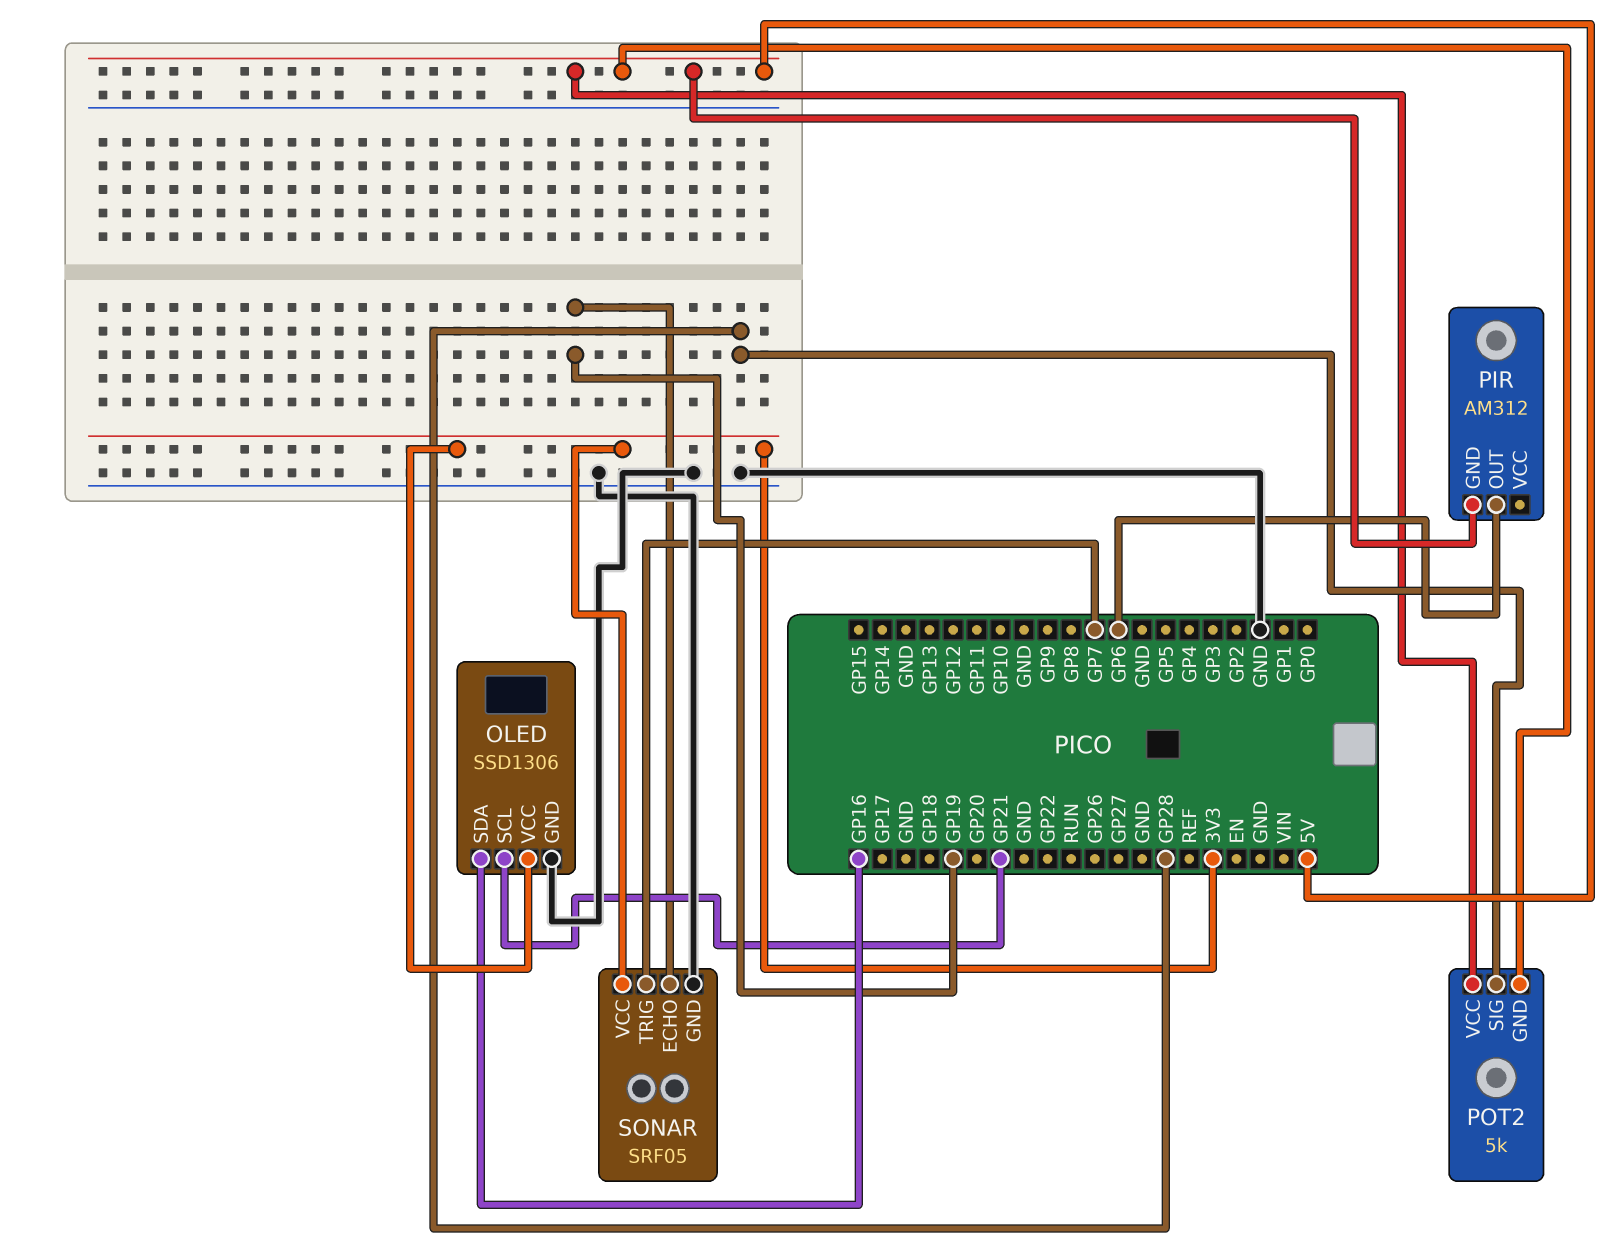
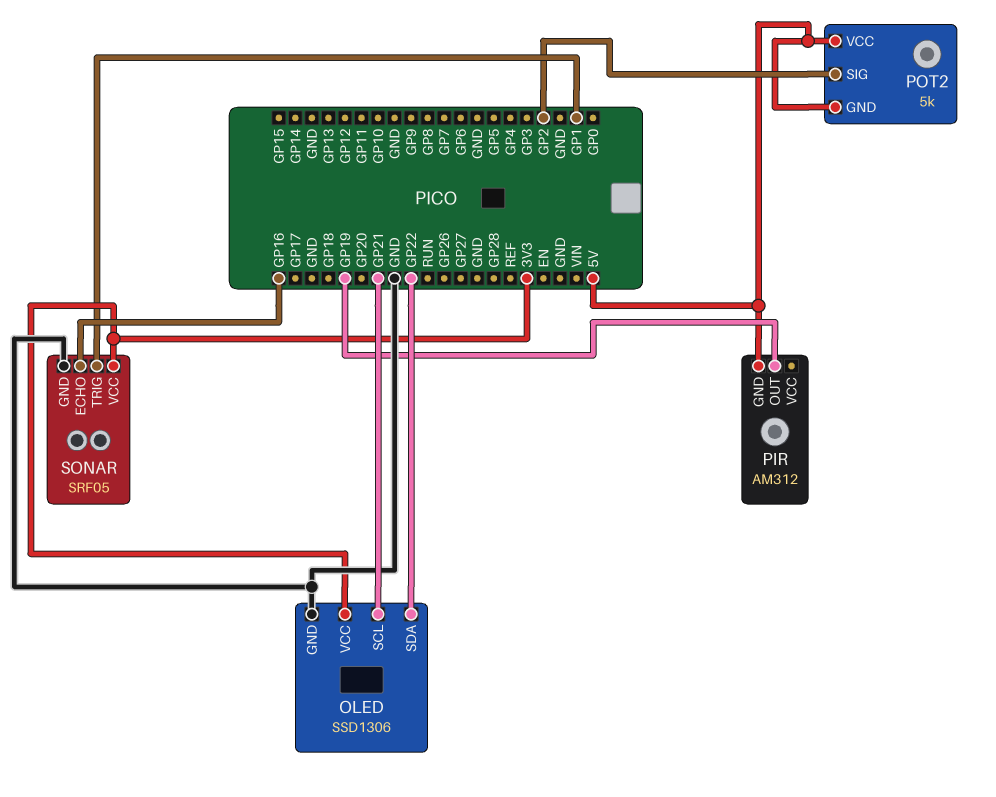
OLED pin SDA: GP16 -> GP22
PIR pin OUT: GP6 -> GP19
POT2 pin SIG: GP28 -> GP2
SONAR pin ECHO: GP19 -> GP16
SONAR pin TRIG: GP7 -> GP1

